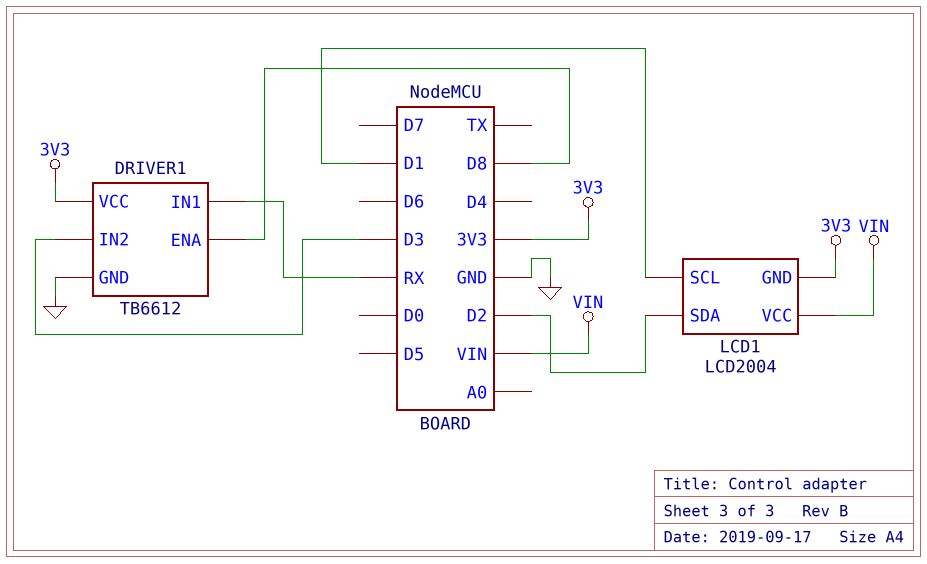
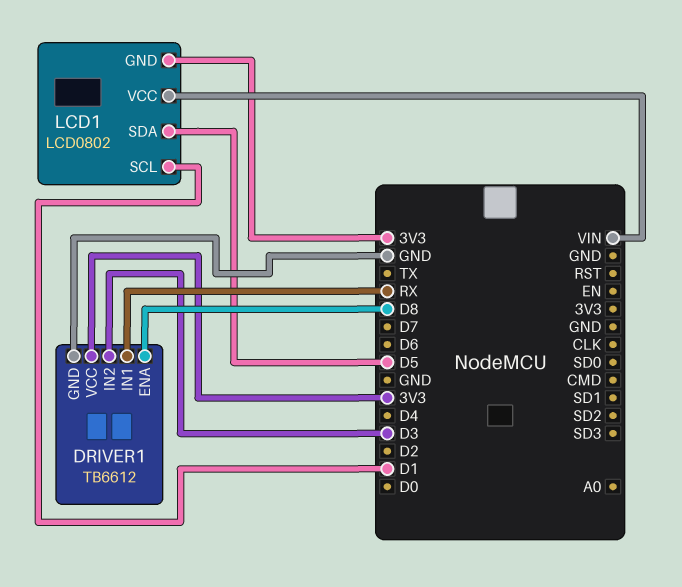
LCD1: LCD2004 -> LCD0802
LCD1 pin SDA: D2 -> D5

